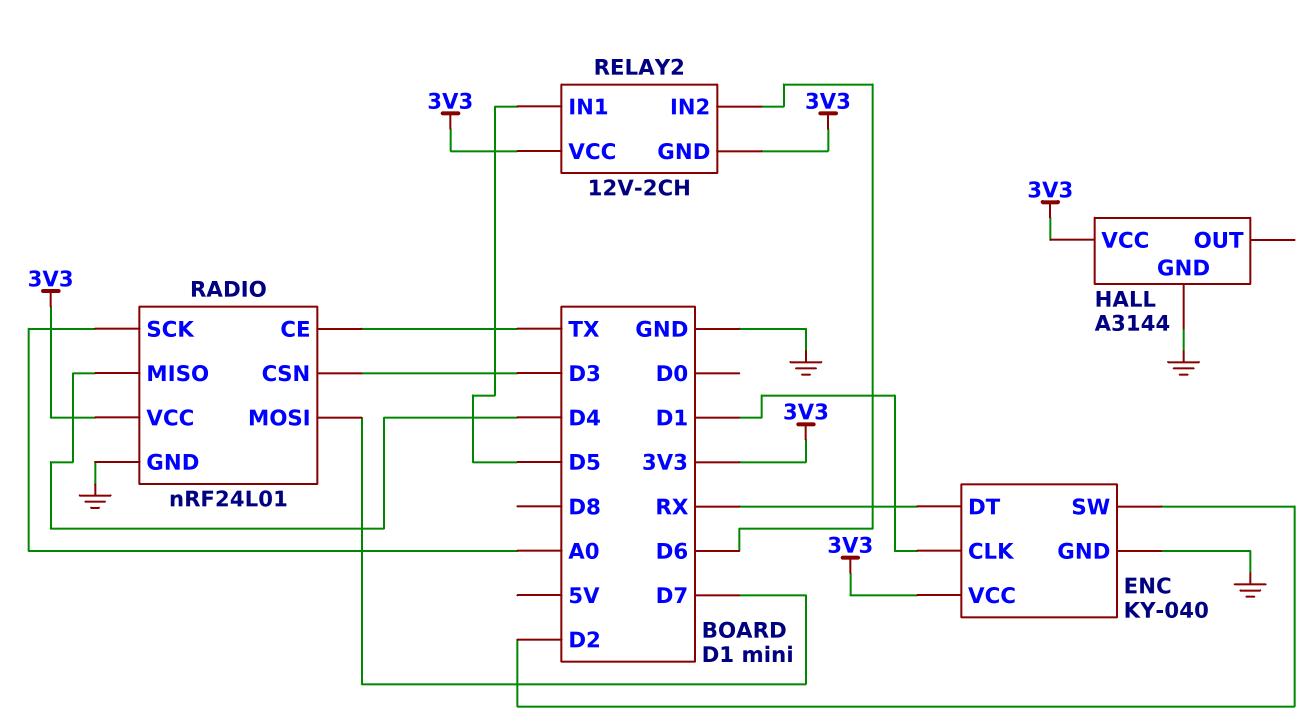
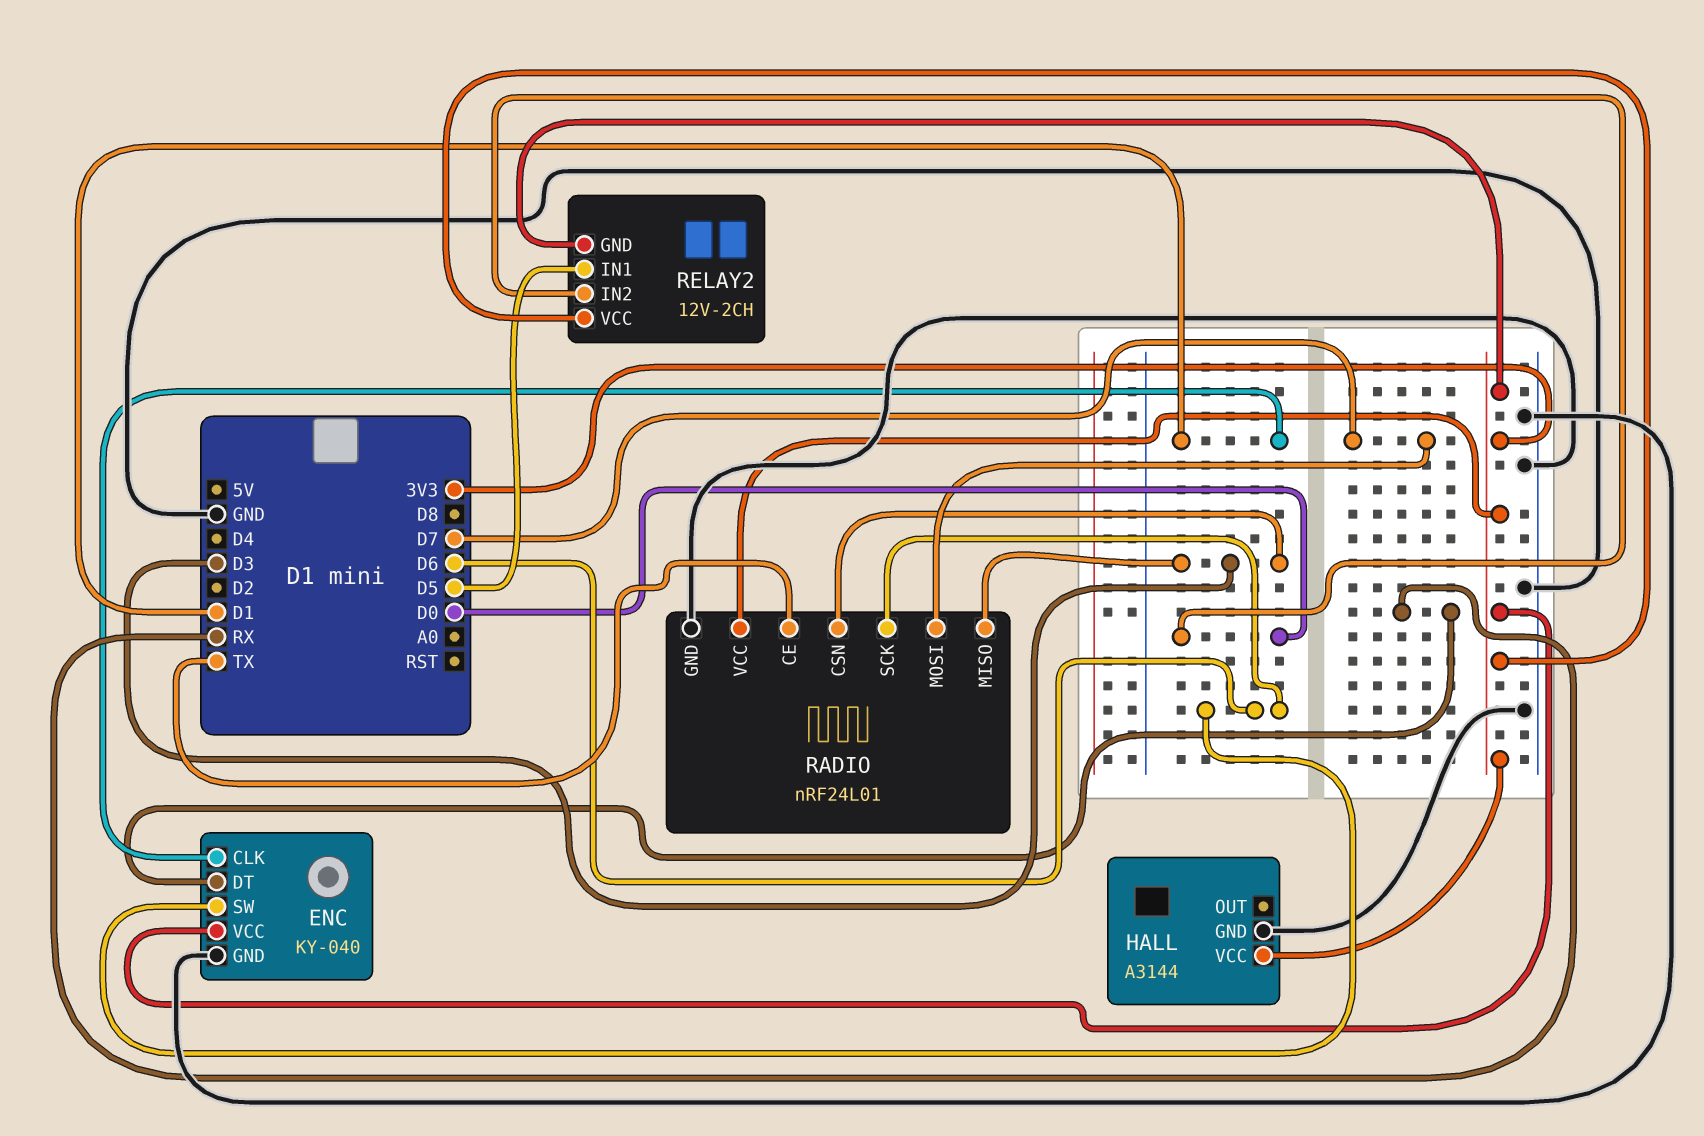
ENC pin SW: D2 -> D6
RADIO pin MISO: D4 -> D3
RADIO pin SCK: A0 -> D6
RELAY2 pin IN2: D6 -> D0

